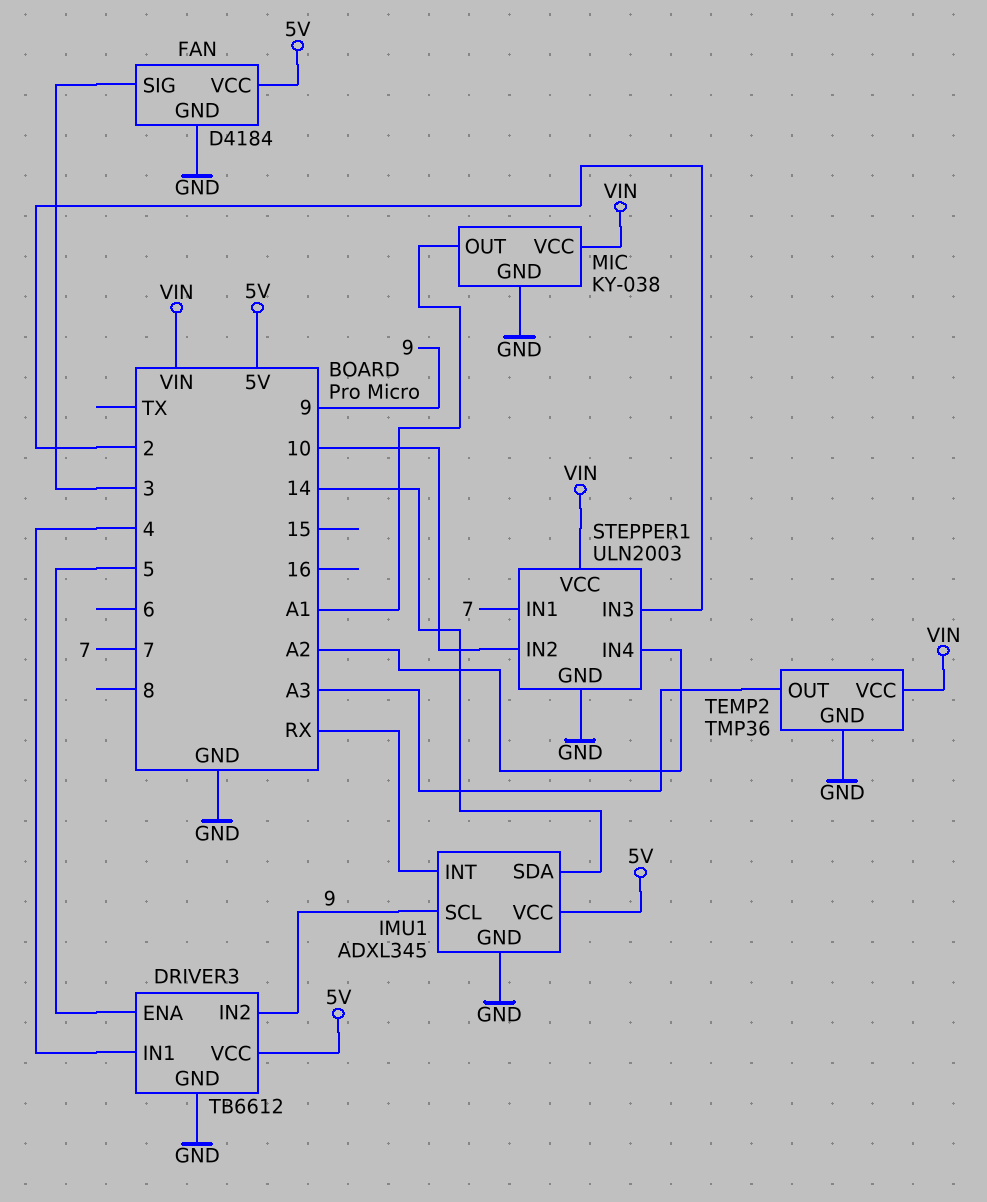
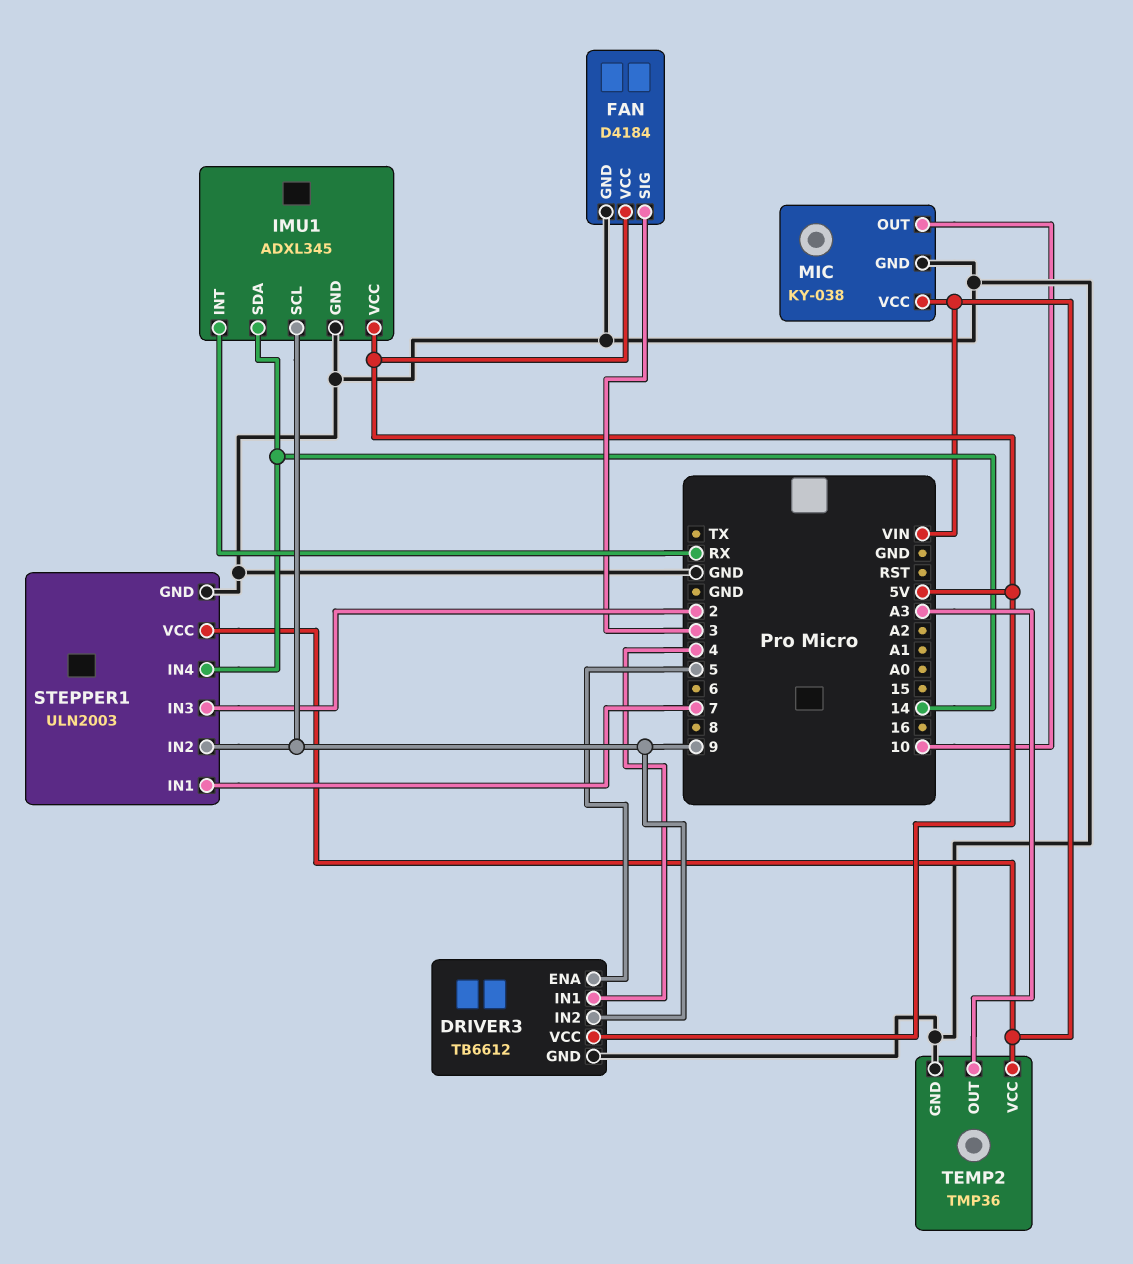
MIC pin OUT: A1 -> 10
STEPPER1 pin IN2: 10 -> 9
STEPPER1 pin IN4: A2 -> 14

